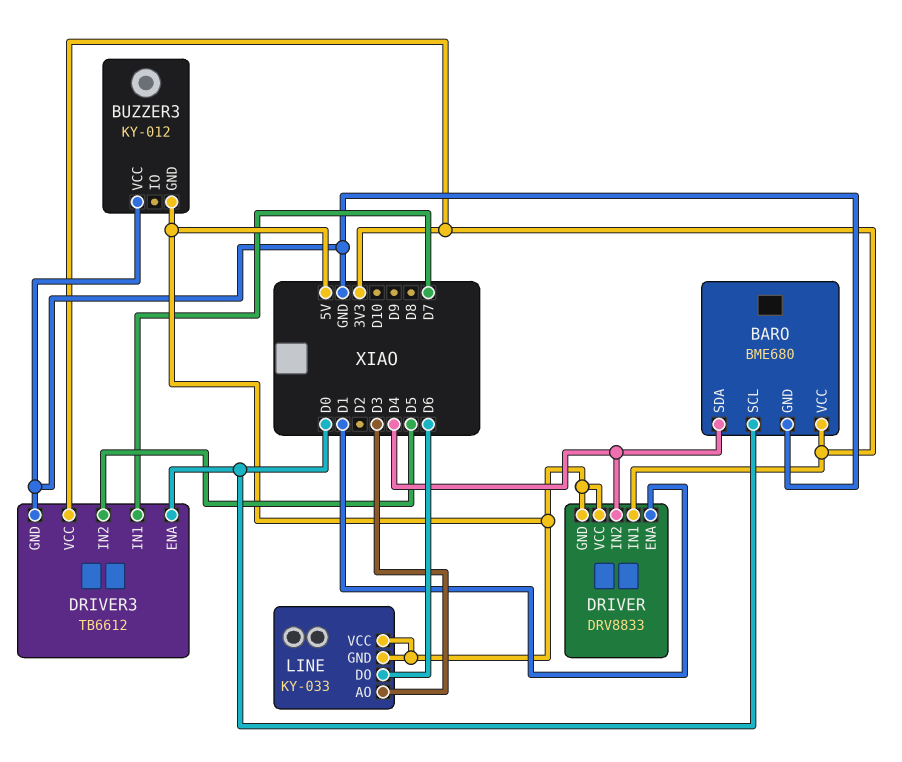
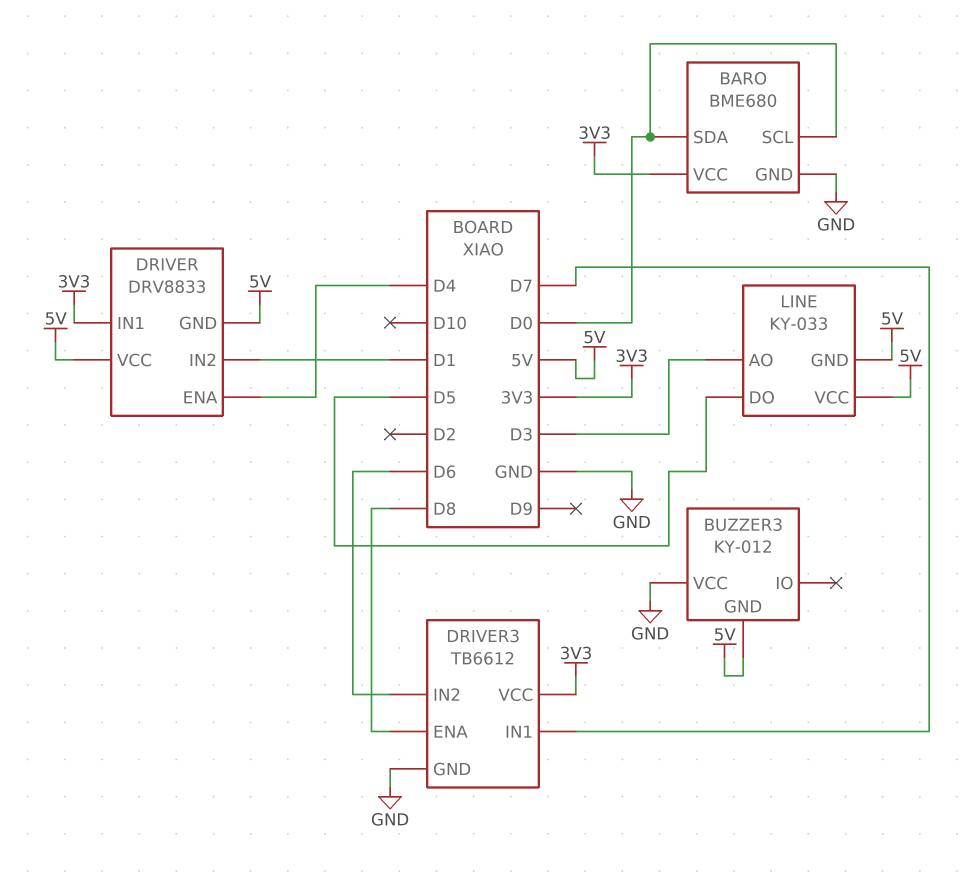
BARO pin SDA: D4 -> D0
DRIVER pin ENA: D1 -> D4
DRIVER pin IN2: D4 -> D1
DRIVER3 pin ENA: D0 -> D8
DRIVER3 pin IN2: D5 -> D6
LINE pin DO: D6 -> D5

